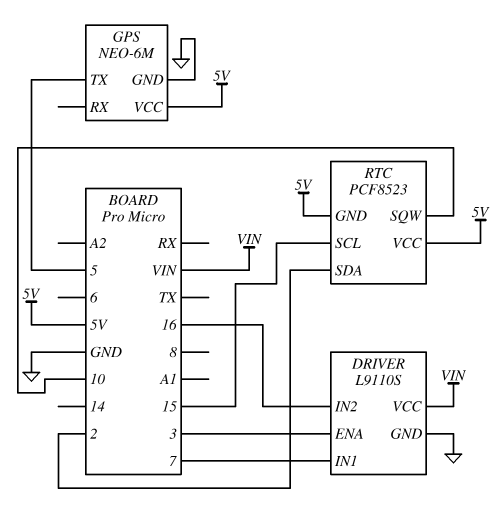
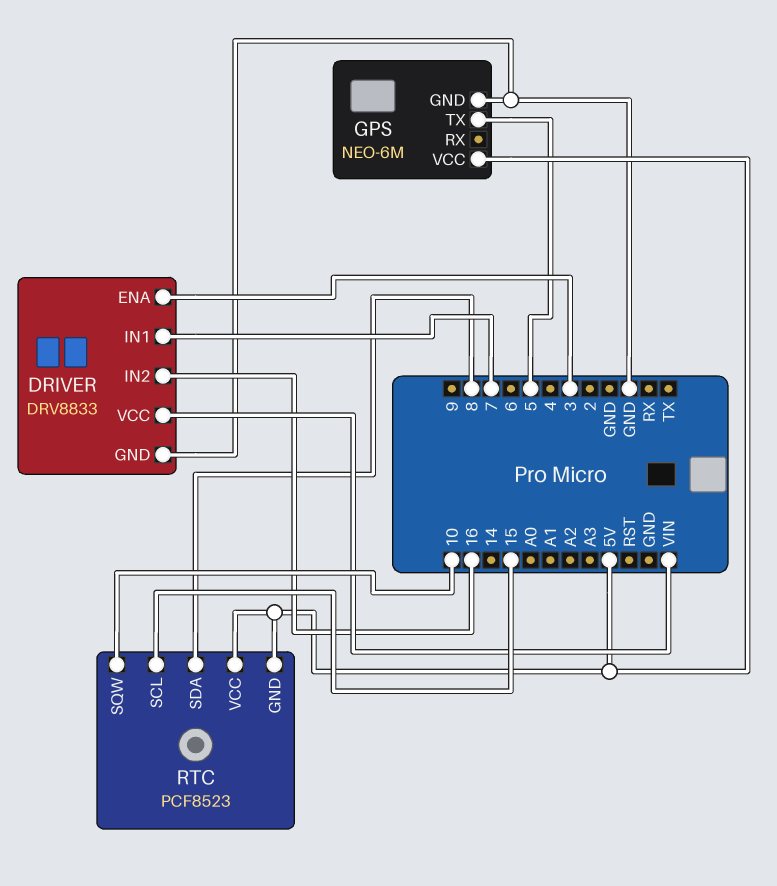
DRIVER: L9110S -> DRV8833
RTC pin SDA: 2 -> 8

